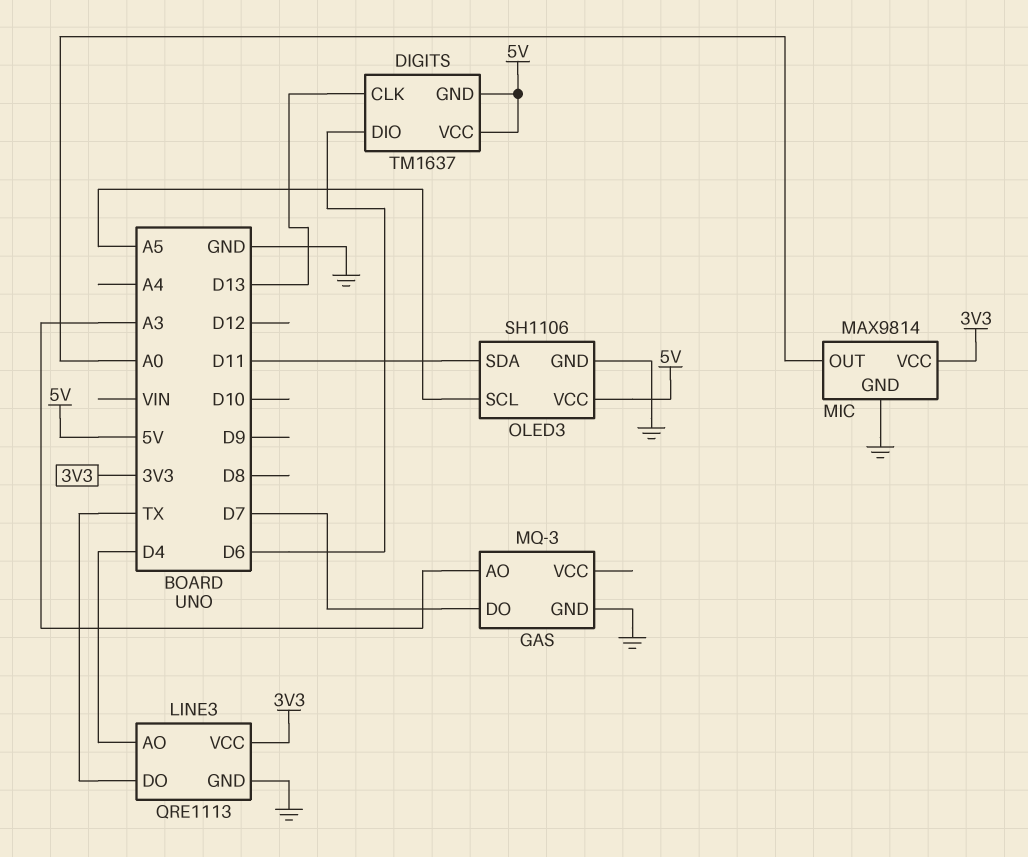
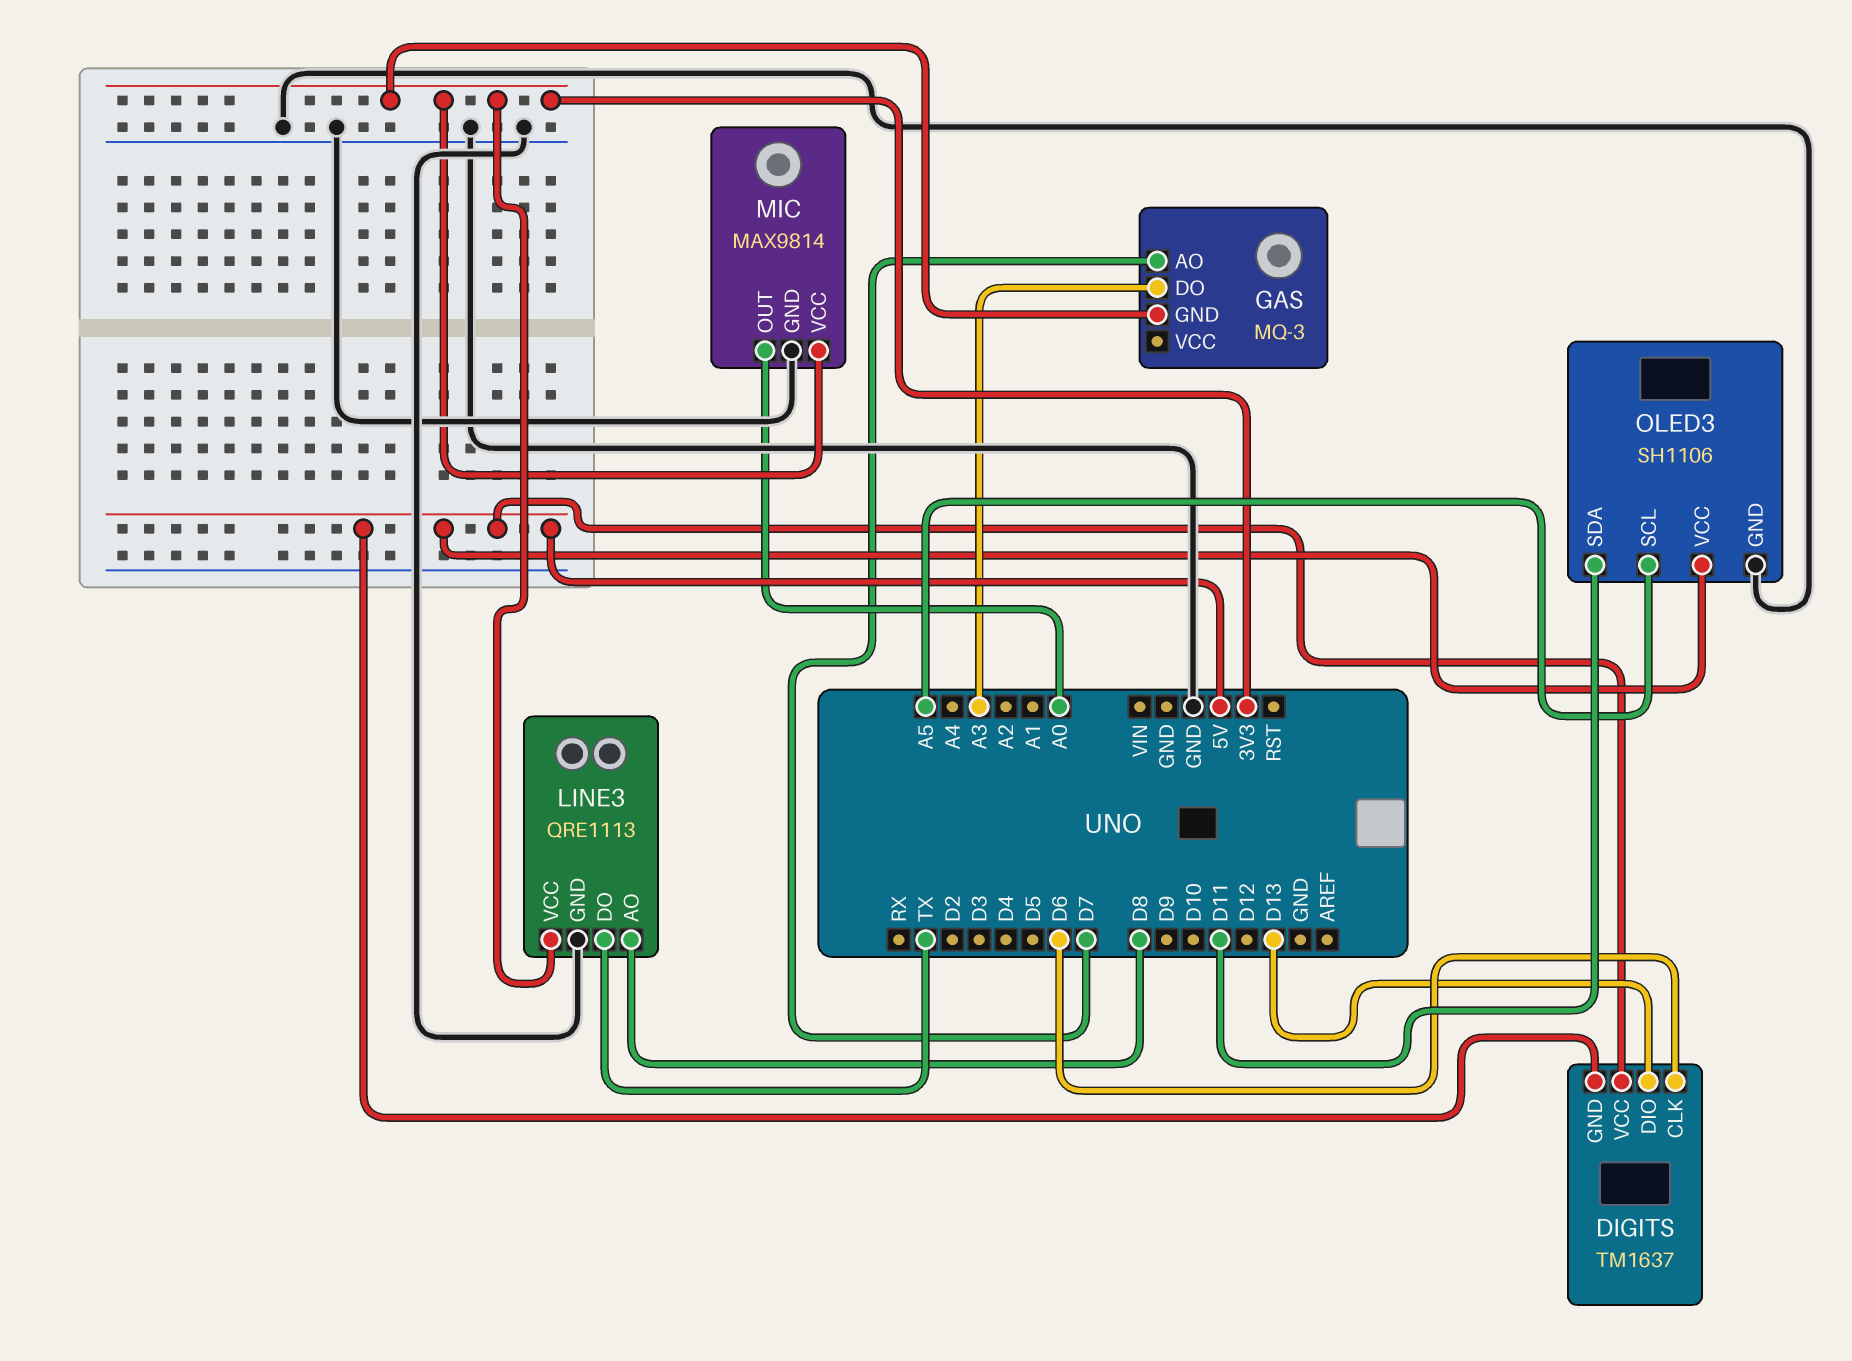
DIGITS pin CLK: D13 -> D6
DIGITS pin DIO: D6 -> D13
GAS pin AO: A3 -> D7
GAS pin DO: D7 -> A3
GAS pin GND: GND -> 3V3
LINE3 pin AO: D4 -> D8

